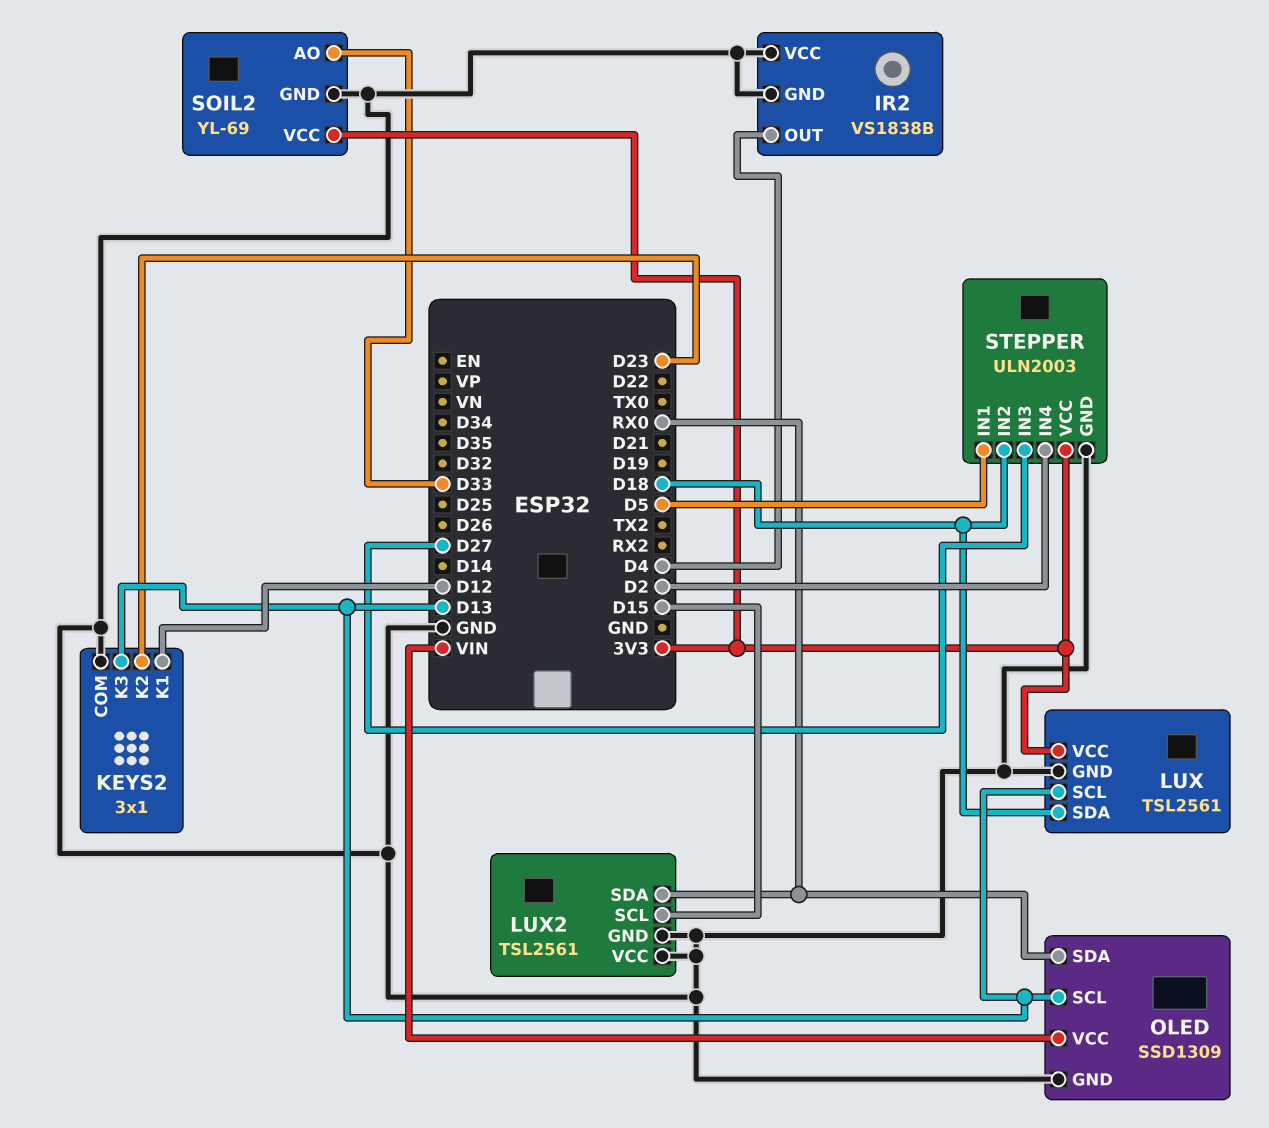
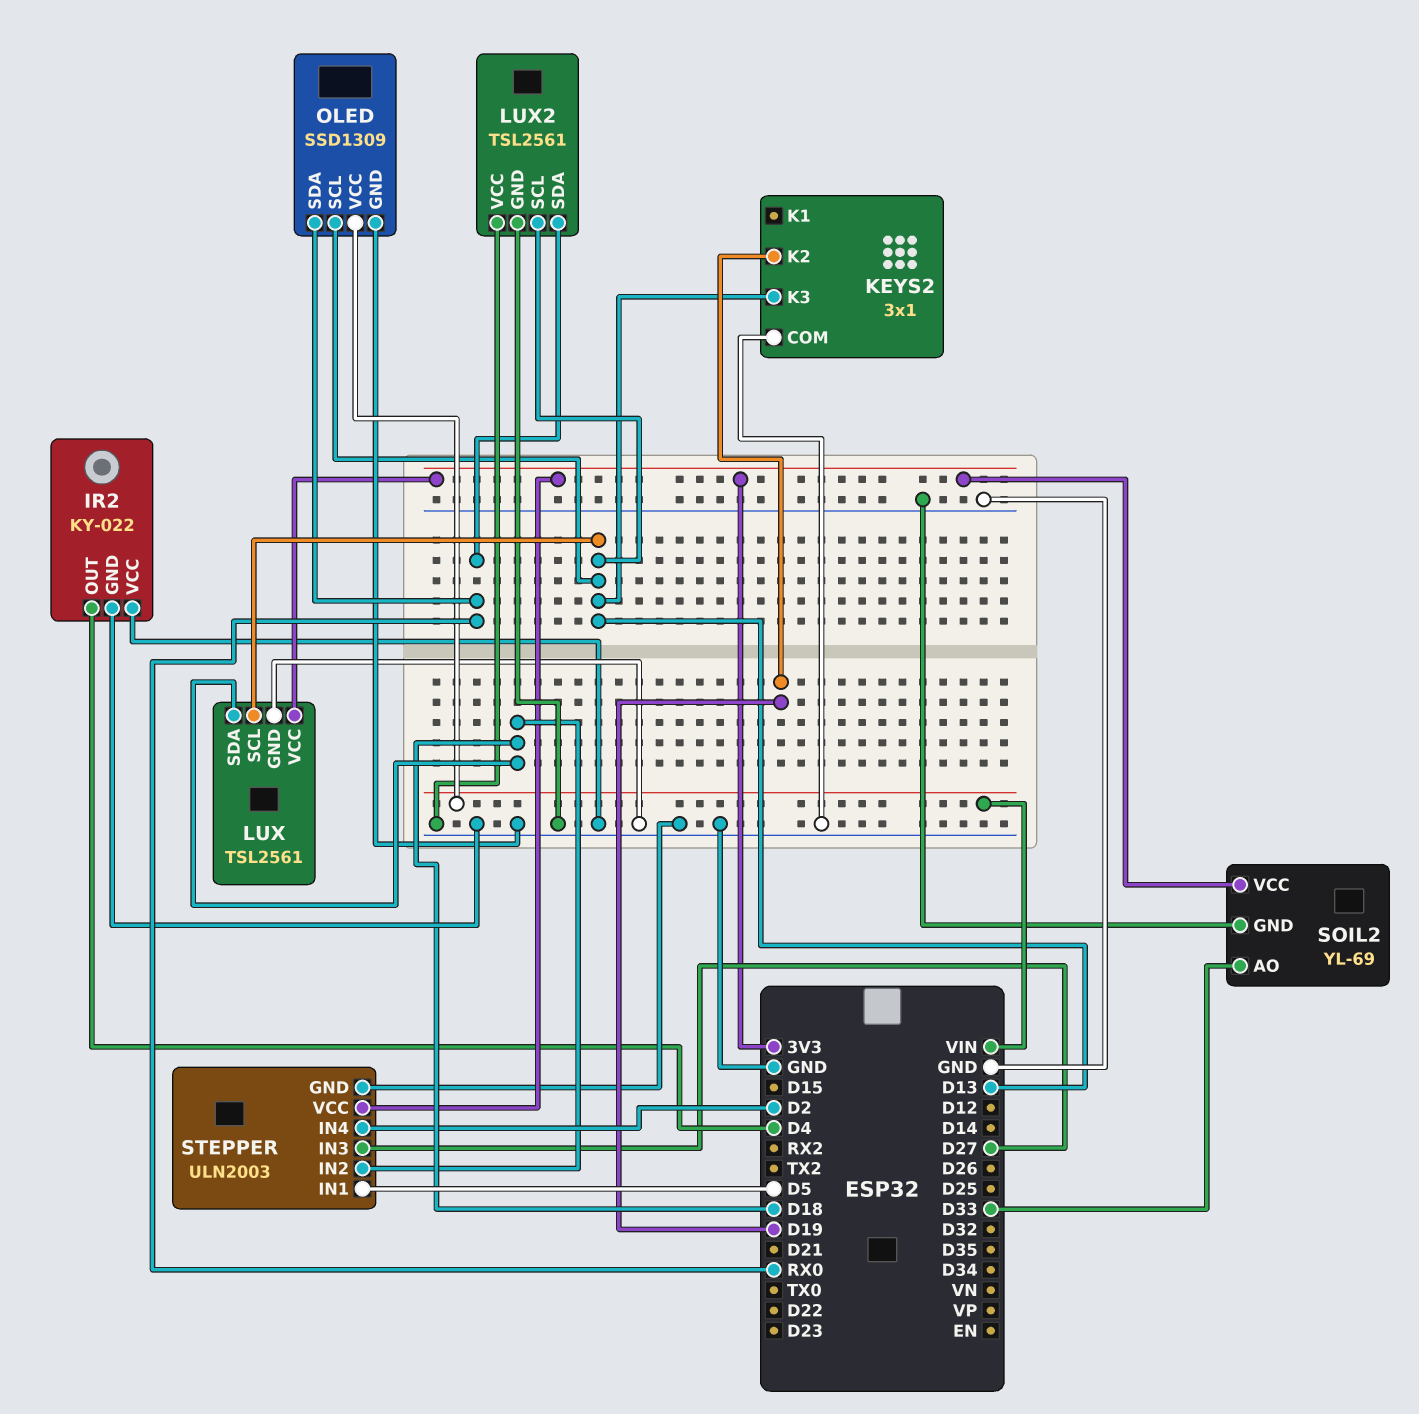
IR2: VS1838B -> KY-022
KEYS2 pin K1: D12 -> none
KEYS2 pin K2: D23 -> D19
LUX2 pin SCL: D15 -> D13

